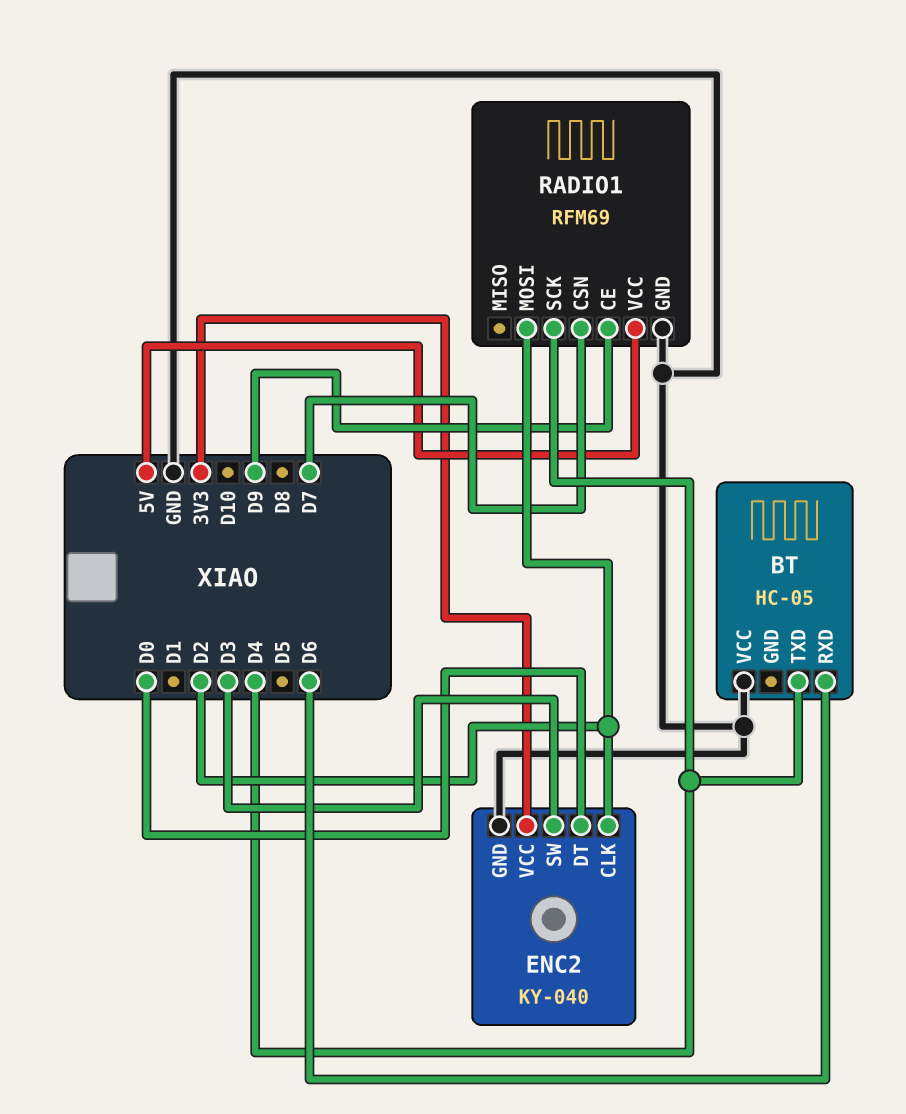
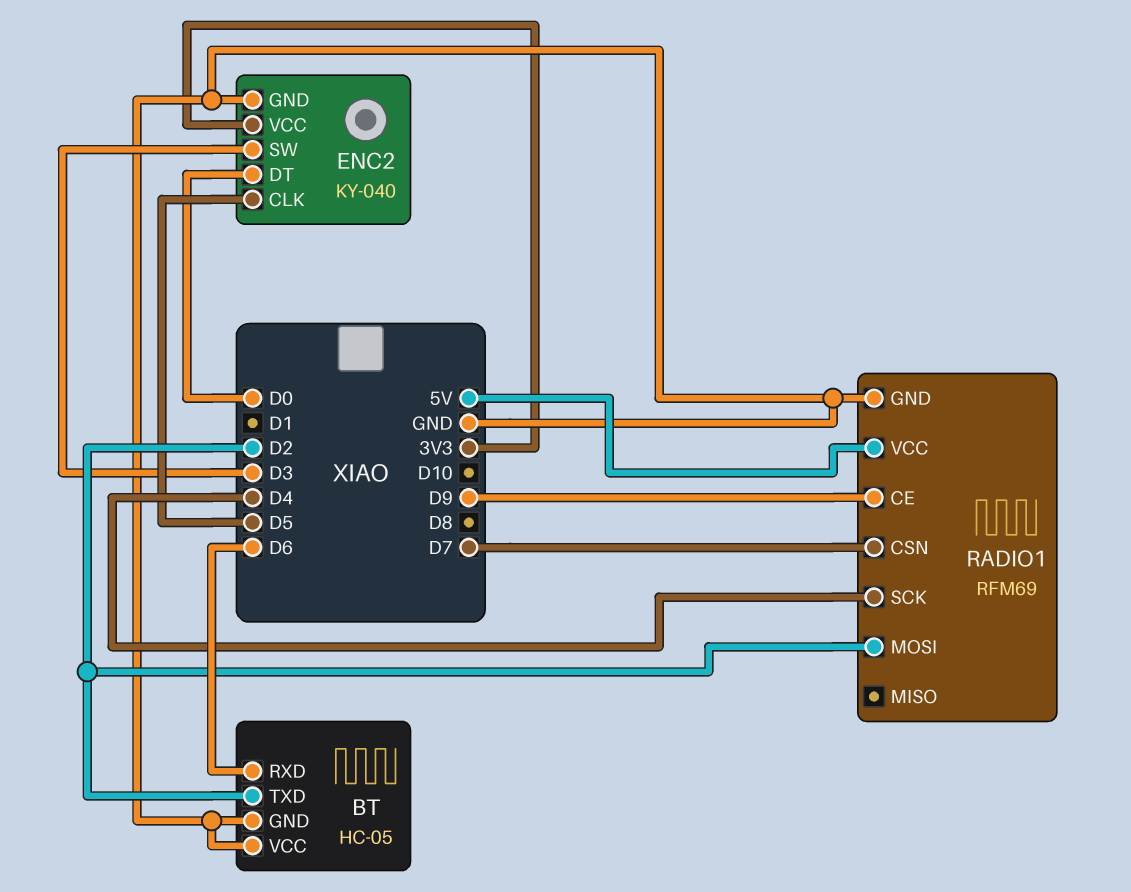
BT pin GND: none -> GND
BT pin TXD: D4 -> D2
ENC2 pin CLK: D2 -> D5

